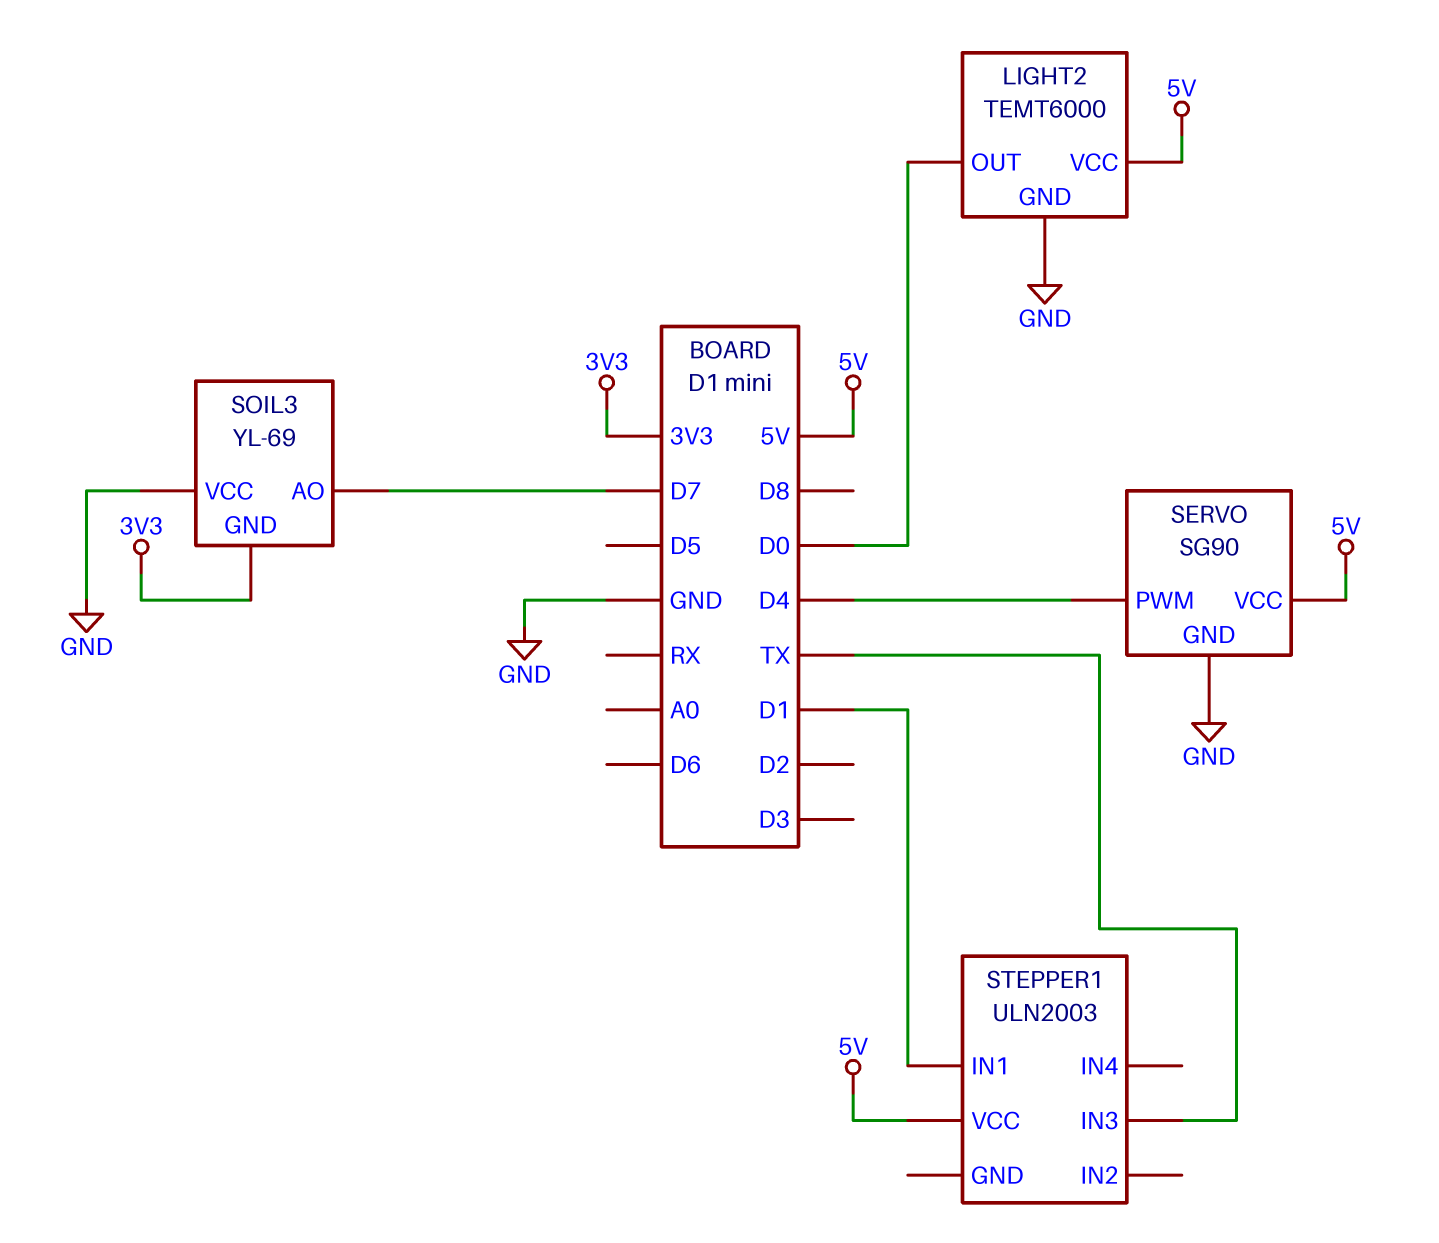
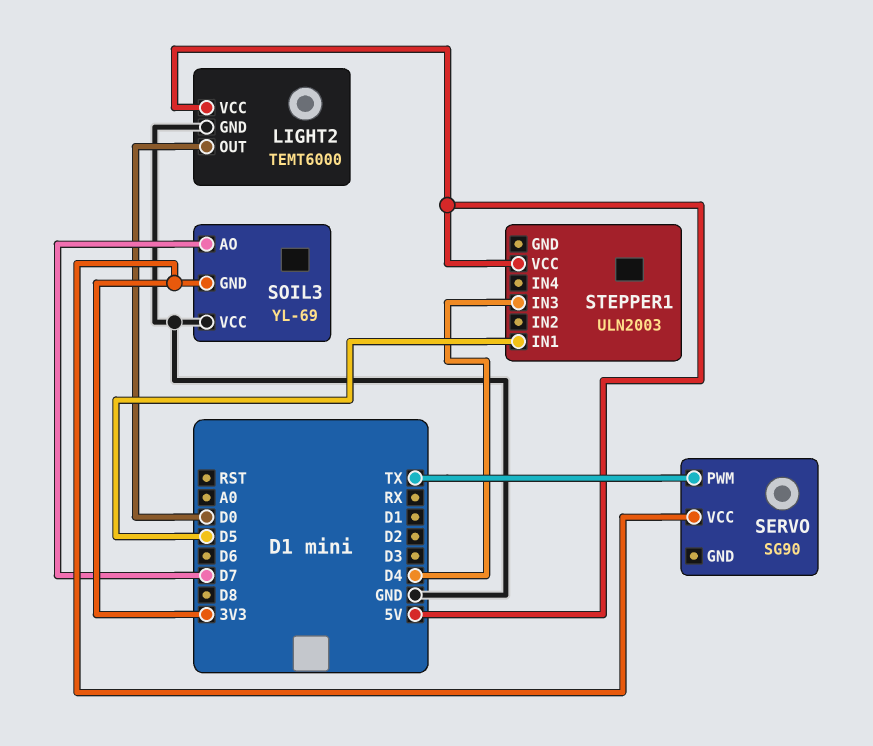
SERVO pin GND: GND -> none
SERVO pin PWM: D4 -> TX
SERVO pin VCC: 5V -> 3V3
STEPPER1 pin IN1: D1 -> D5
STEPPER1 pin IN3: TX -> D4

